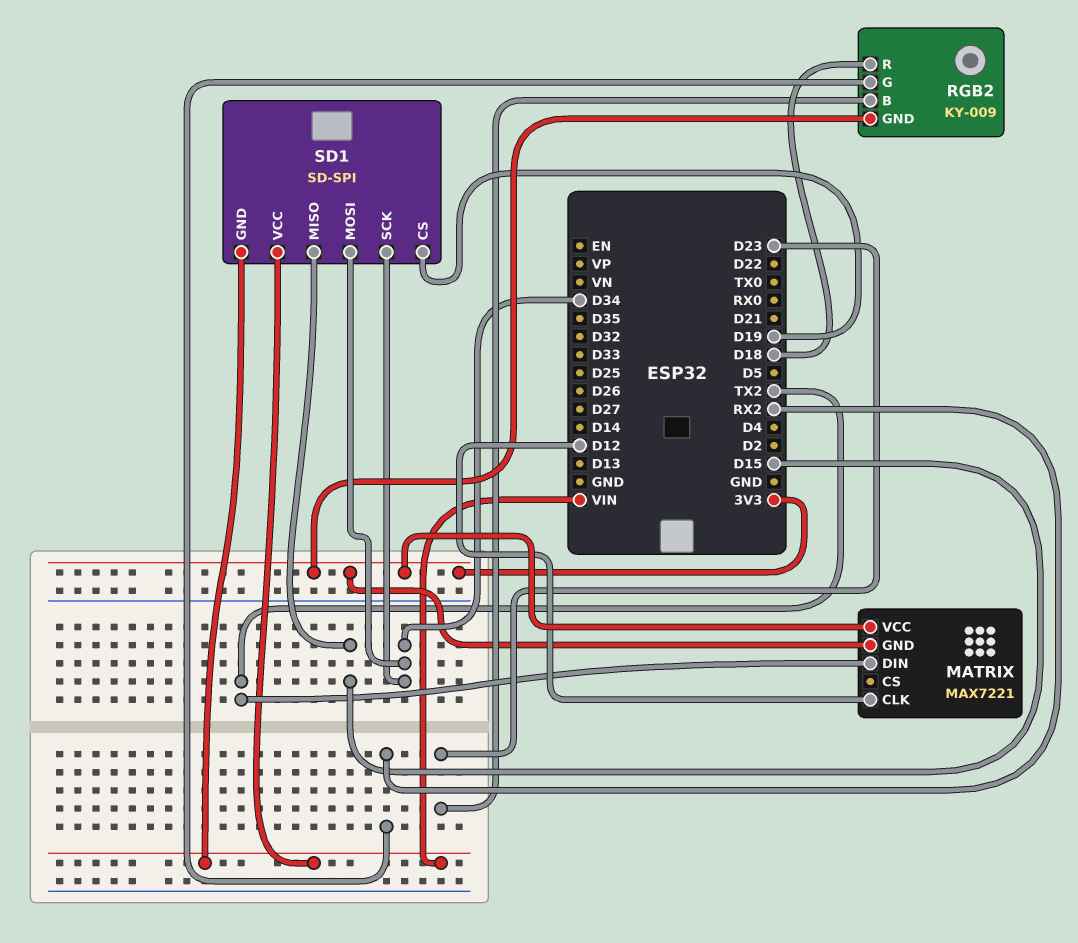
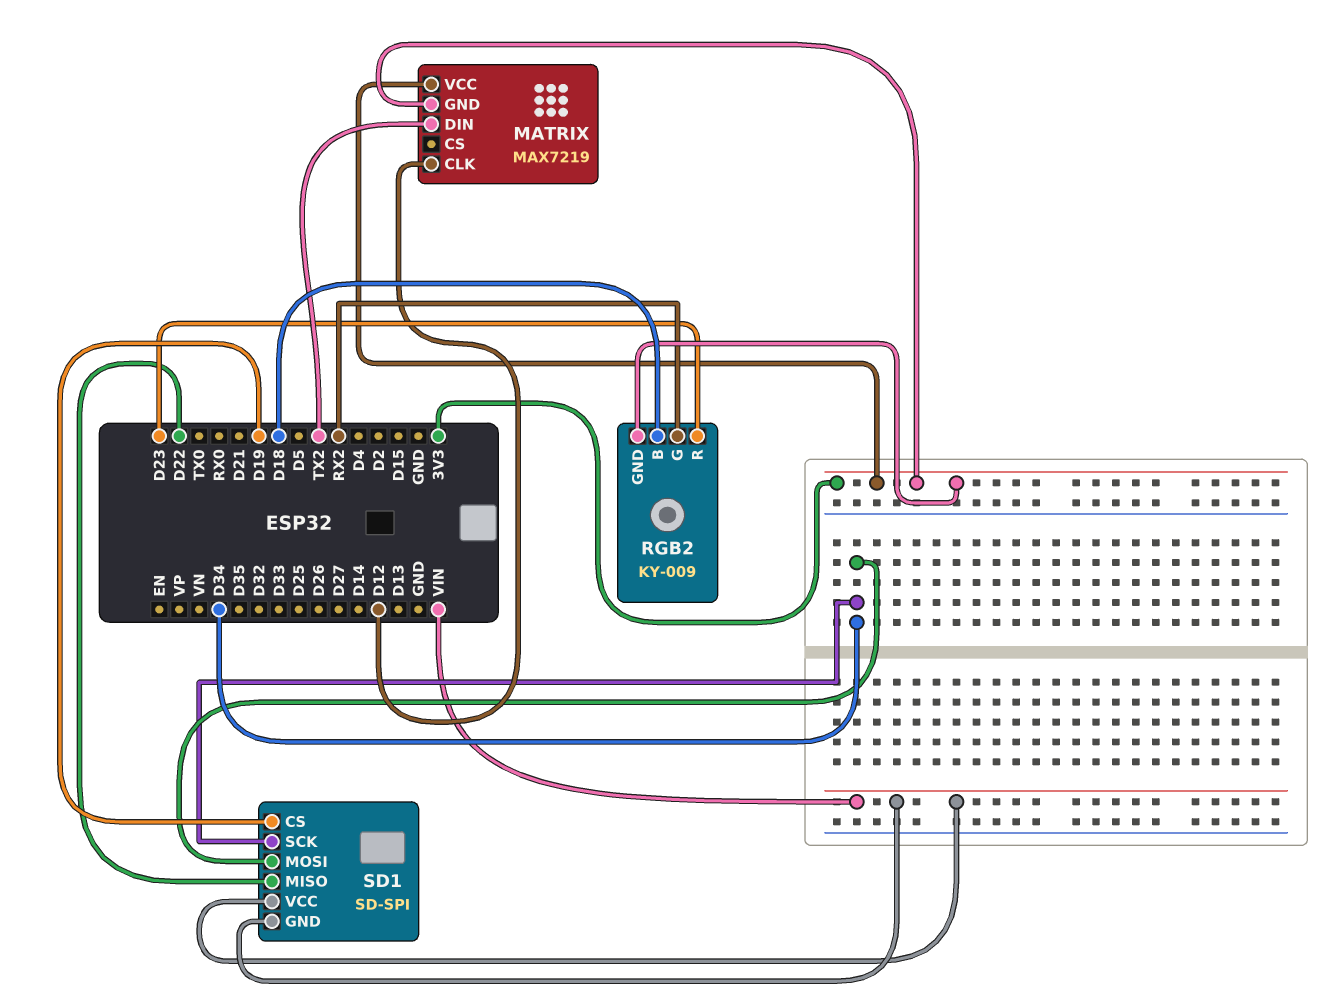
MATRIX: MAX7221 -> MAX7219
RGB2 pin B: D23 -> D18
RGB2 pin R: D18 -> D23
SD1 pin MISO: D15 -> D22

